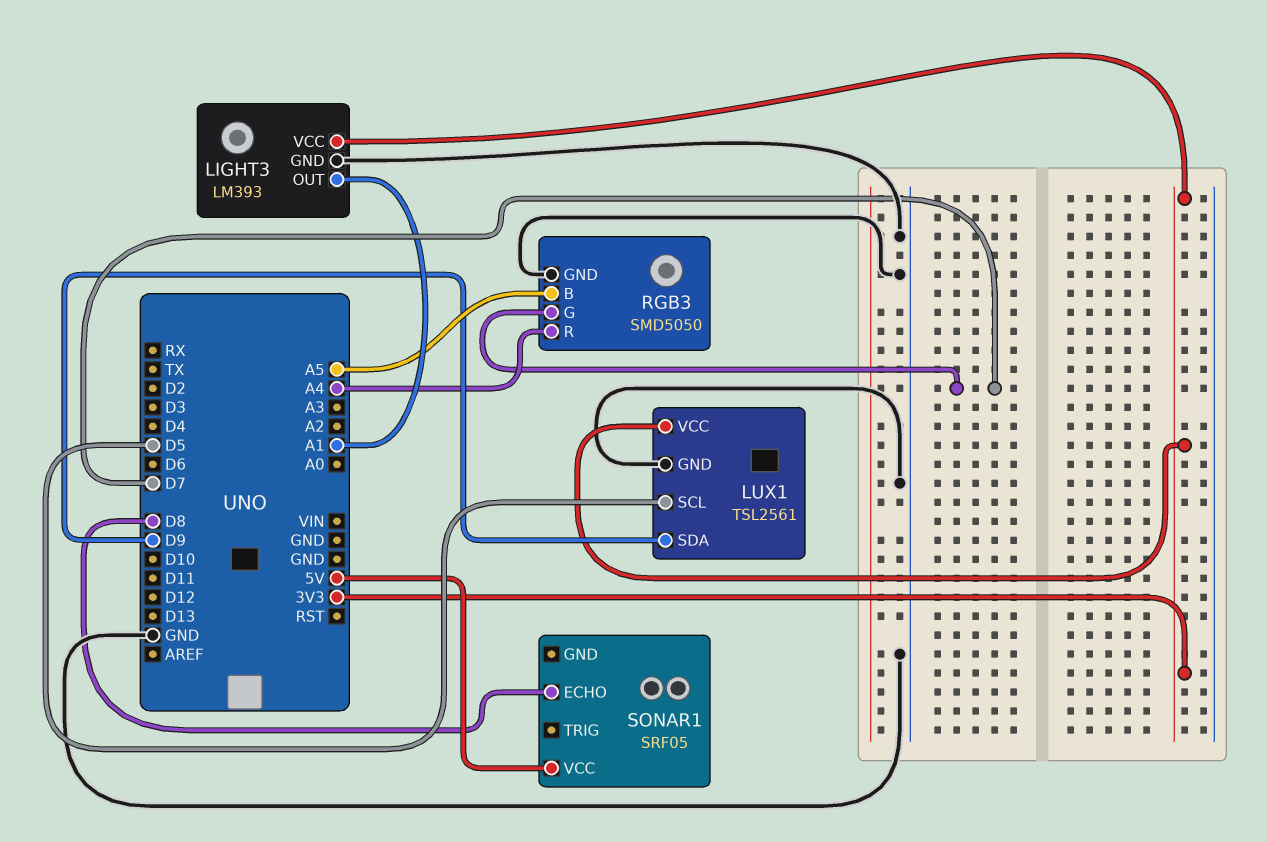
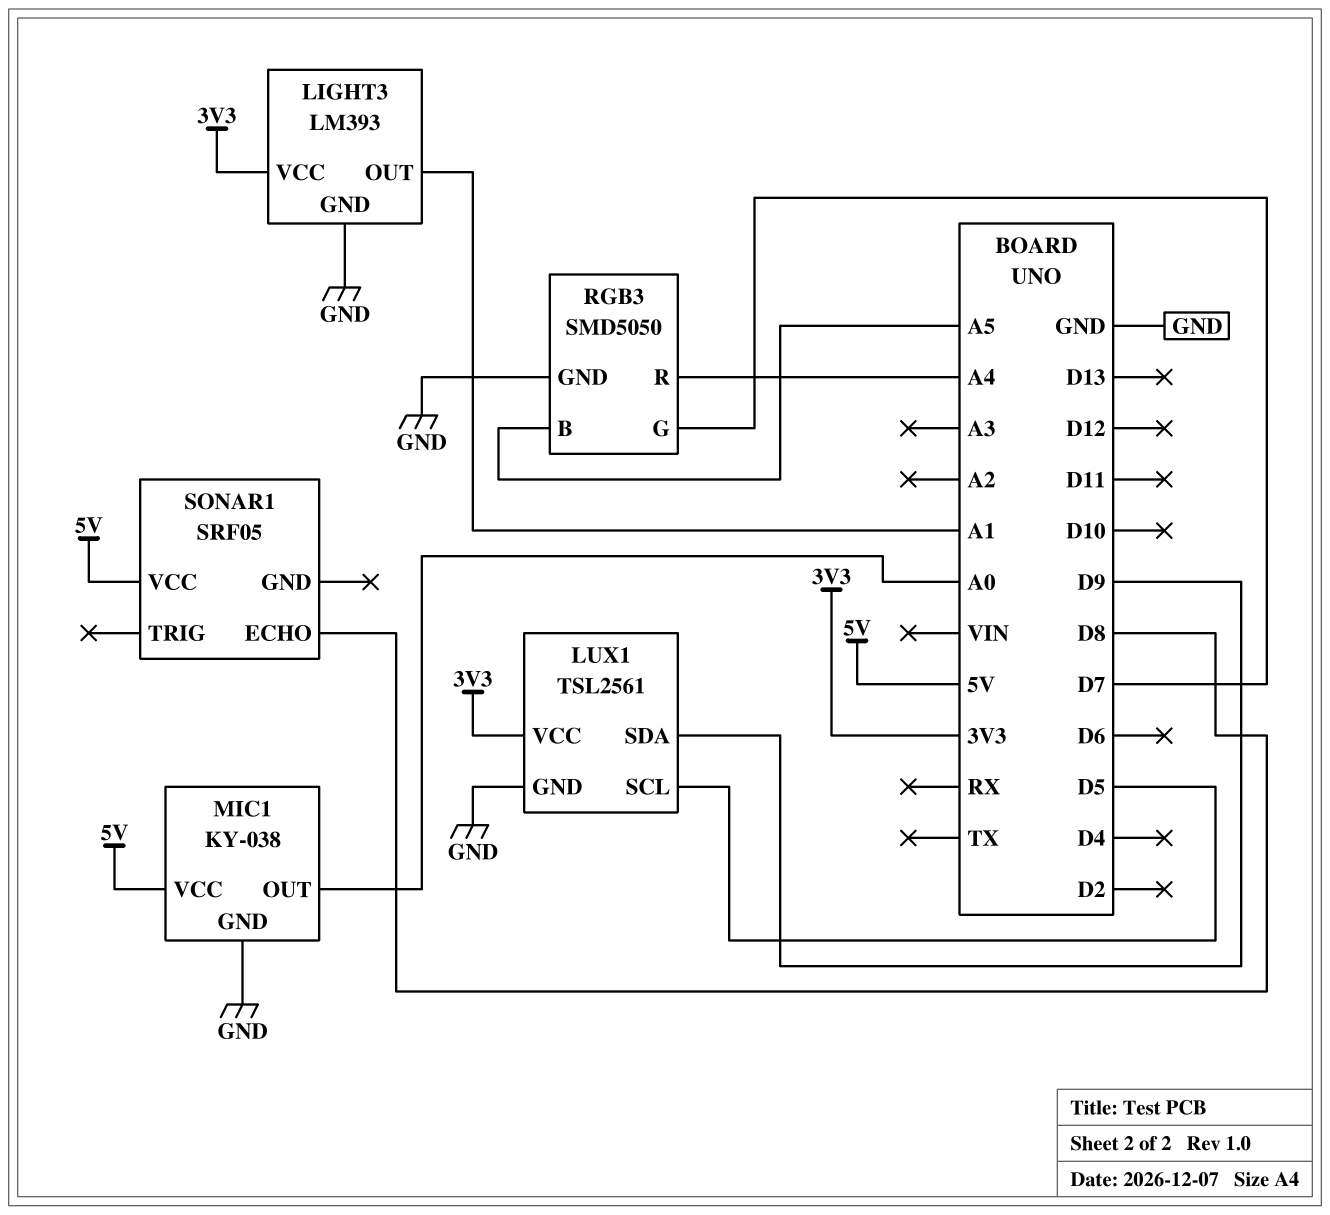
MIC1: none -> KY-038
MIC1 pin GND: none -> GND
MIC1 pin OUT: none -> A0
MIC1 pin VCC: none -> 5V

